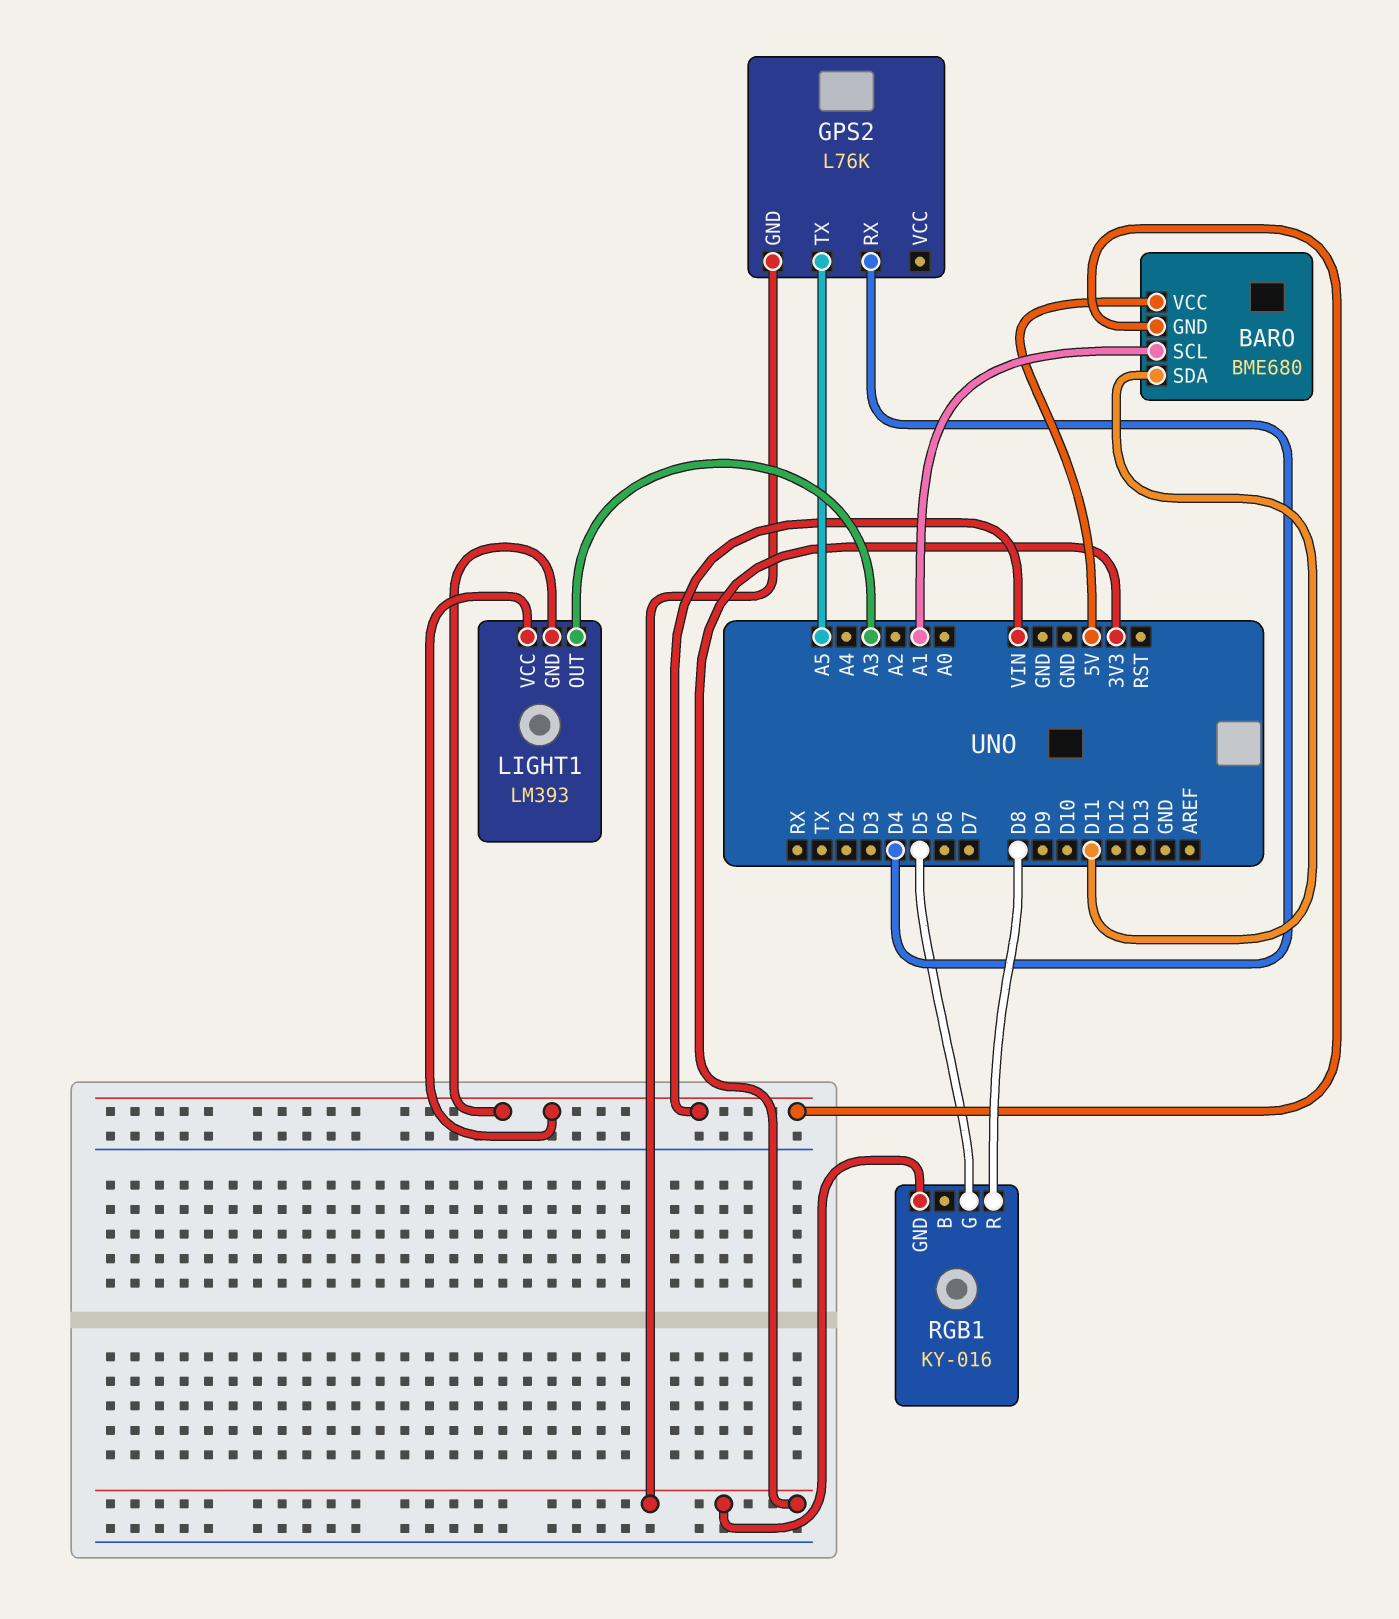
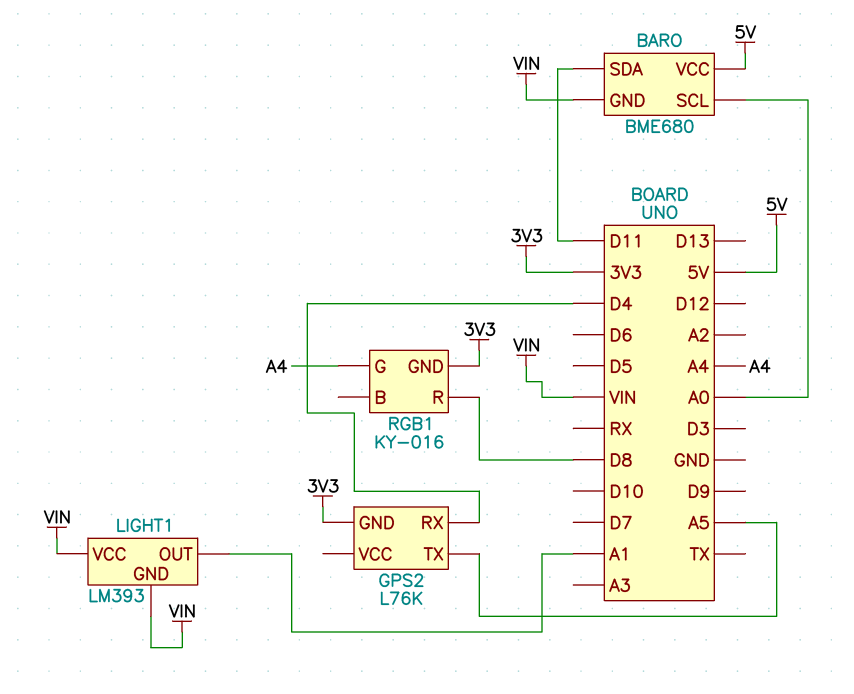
BARO pin SCL: A1 -> A0
LIGHT1 pin OUT: A3 -> A1
RGB1 pin G: D5 -> A4

